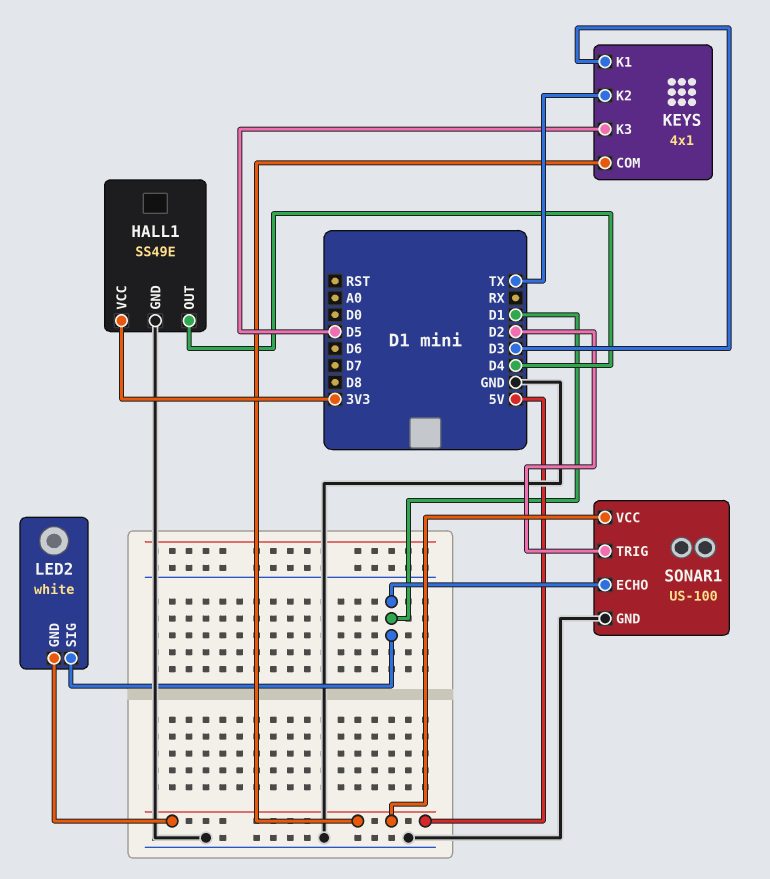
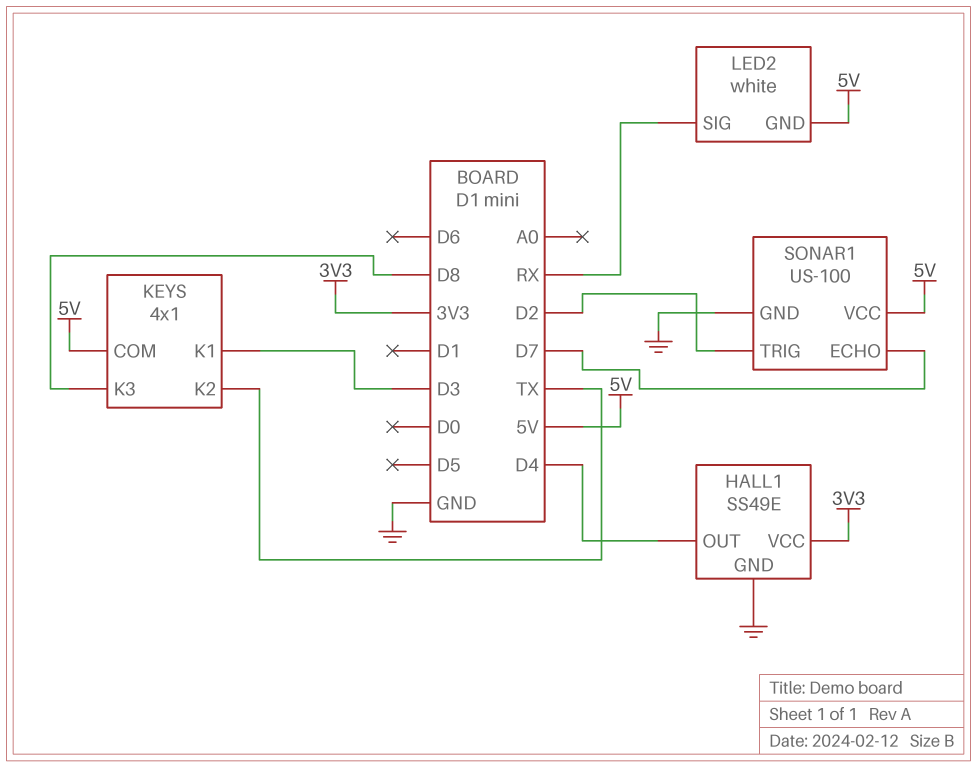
KEYS pin K3: D5 -> D8
LED2 pin SIG: D1 -> RX
SONAR1 pin ECHO: D1 -> D7

